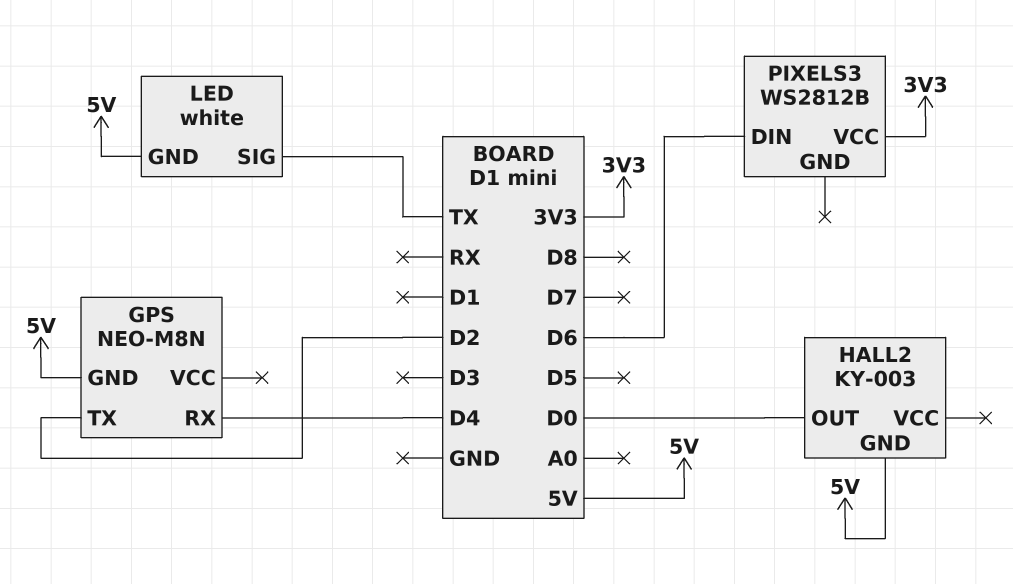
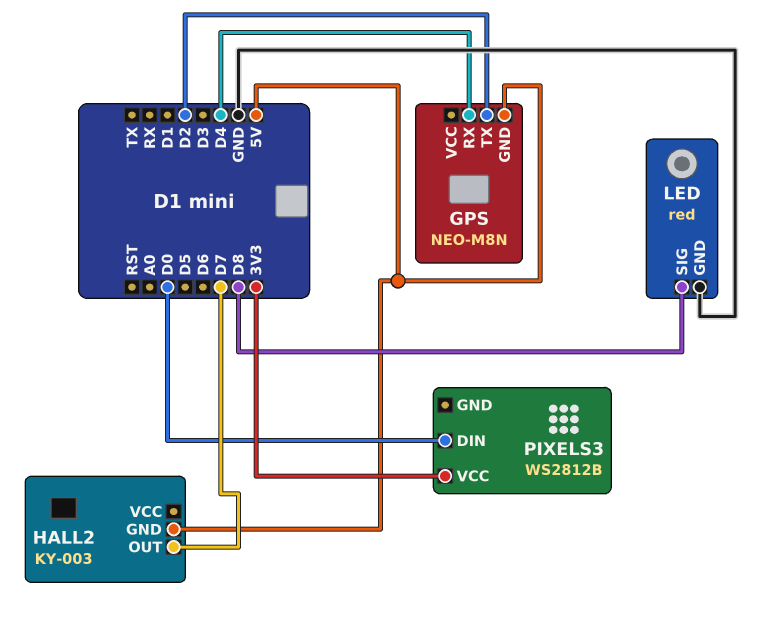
HALL2 pin OUT: D0 -> D7
LED: white -> red
LED pin GND: 5V -> GND
LED pin SIG: TX -> D8
PIXELS3 pin DIN: D6 -> D0

